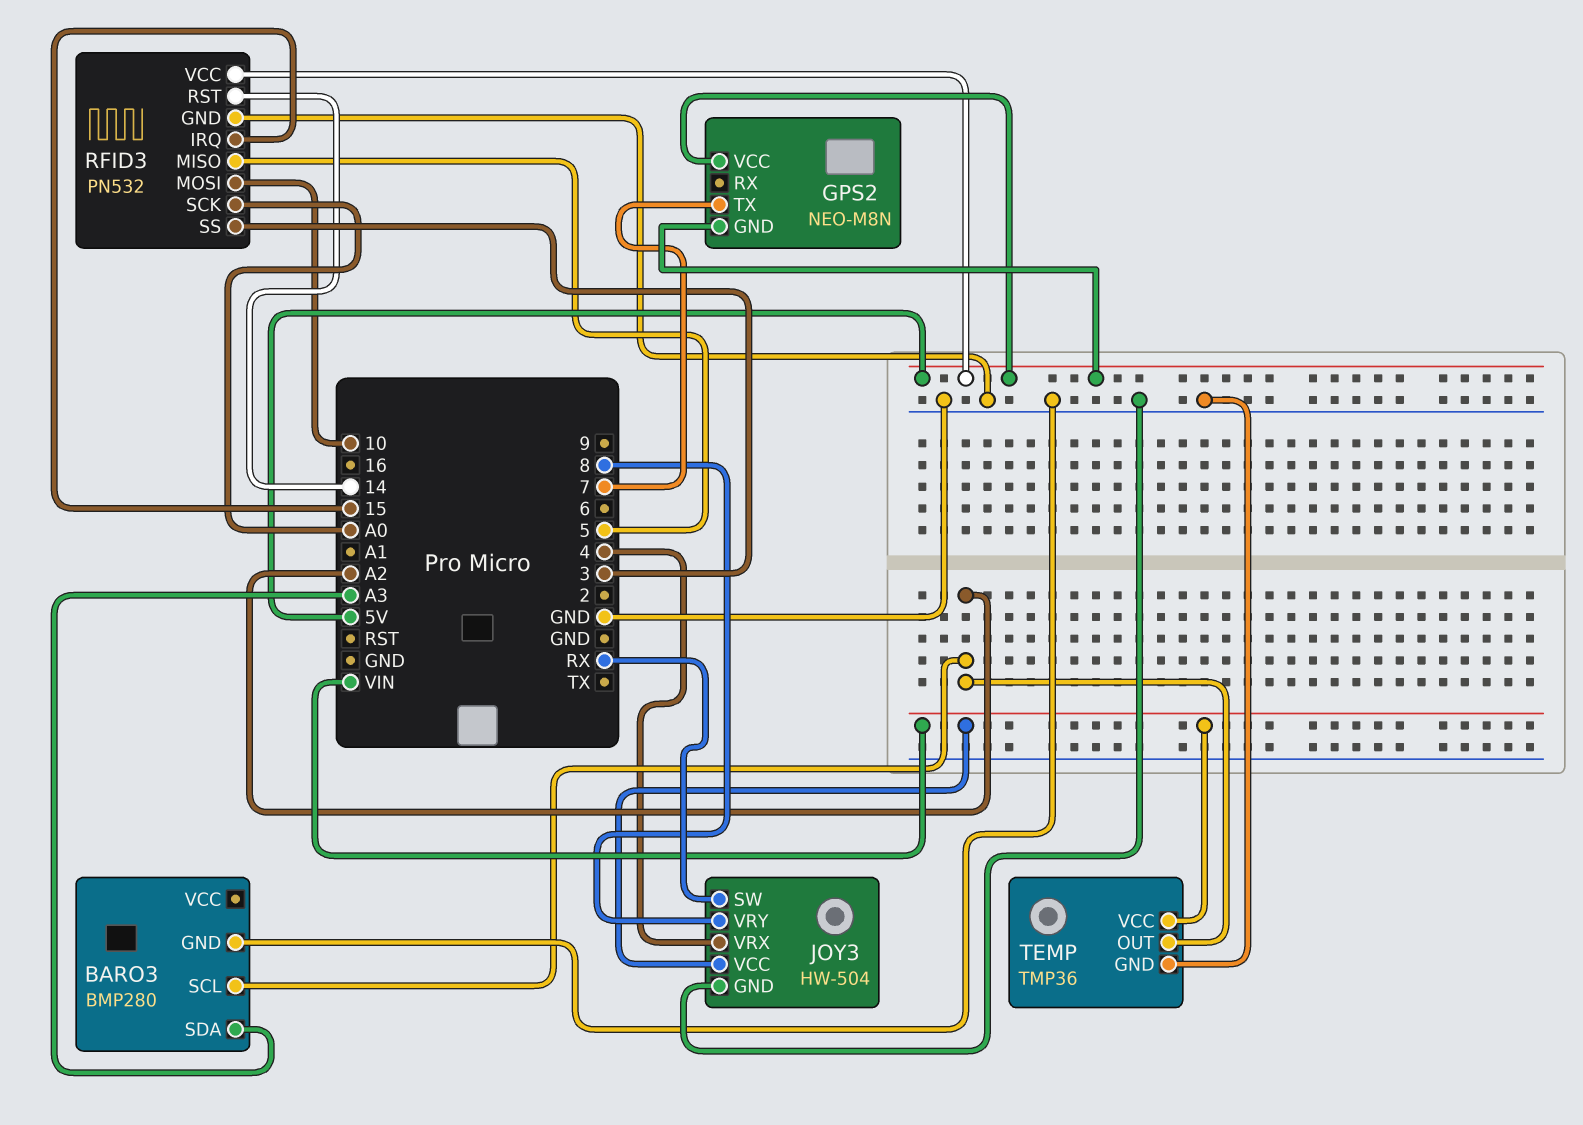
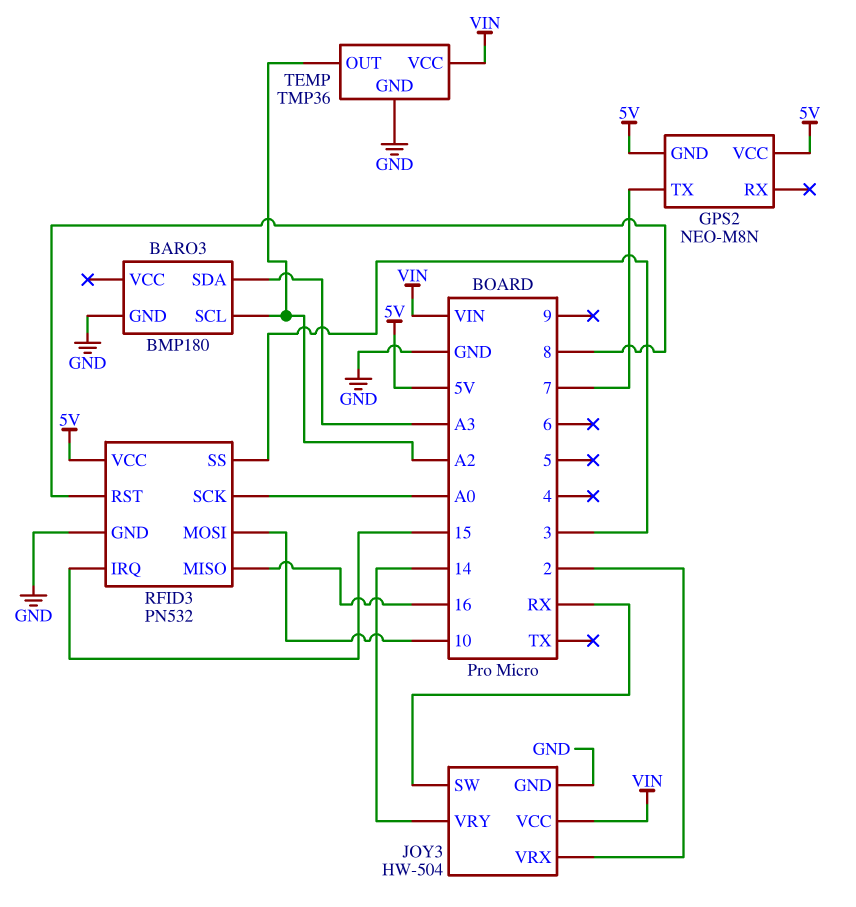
BARO3: BMP280 -> BMP180
JOY3 pin VRX: 4 -> 2
JOY3 pin VRY: 8 -> 14
RFID3 pin MISO: 5 -> 16
RFID3 pin RST: 14 -> 8

